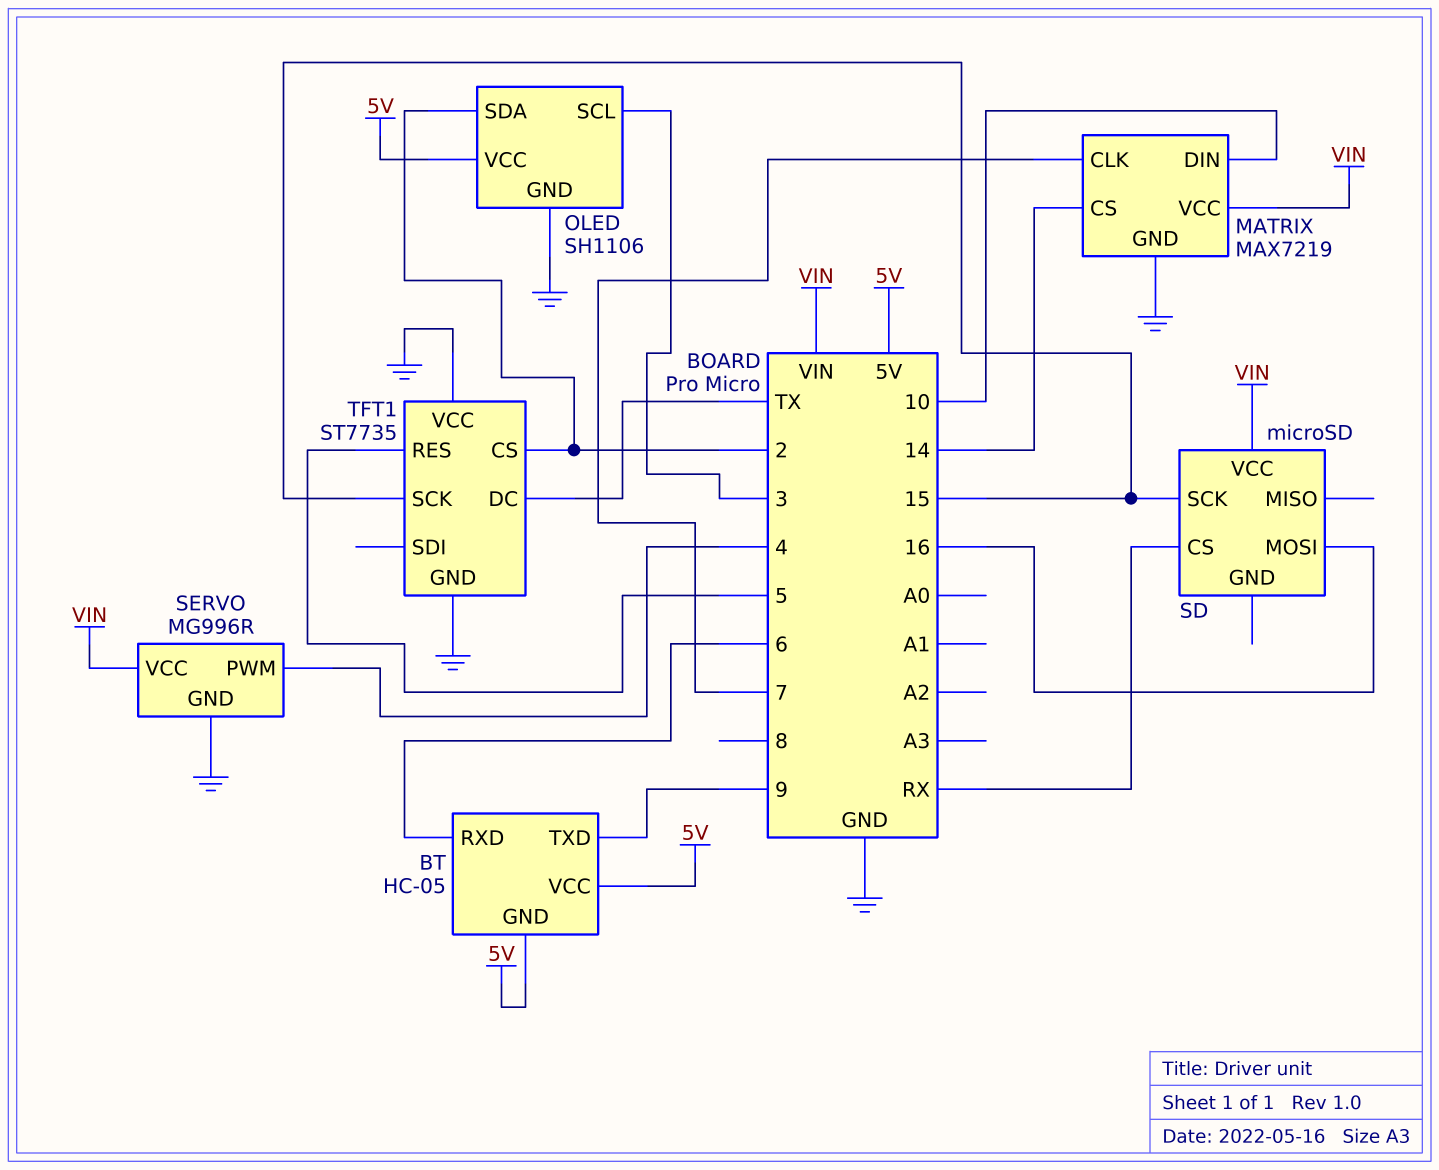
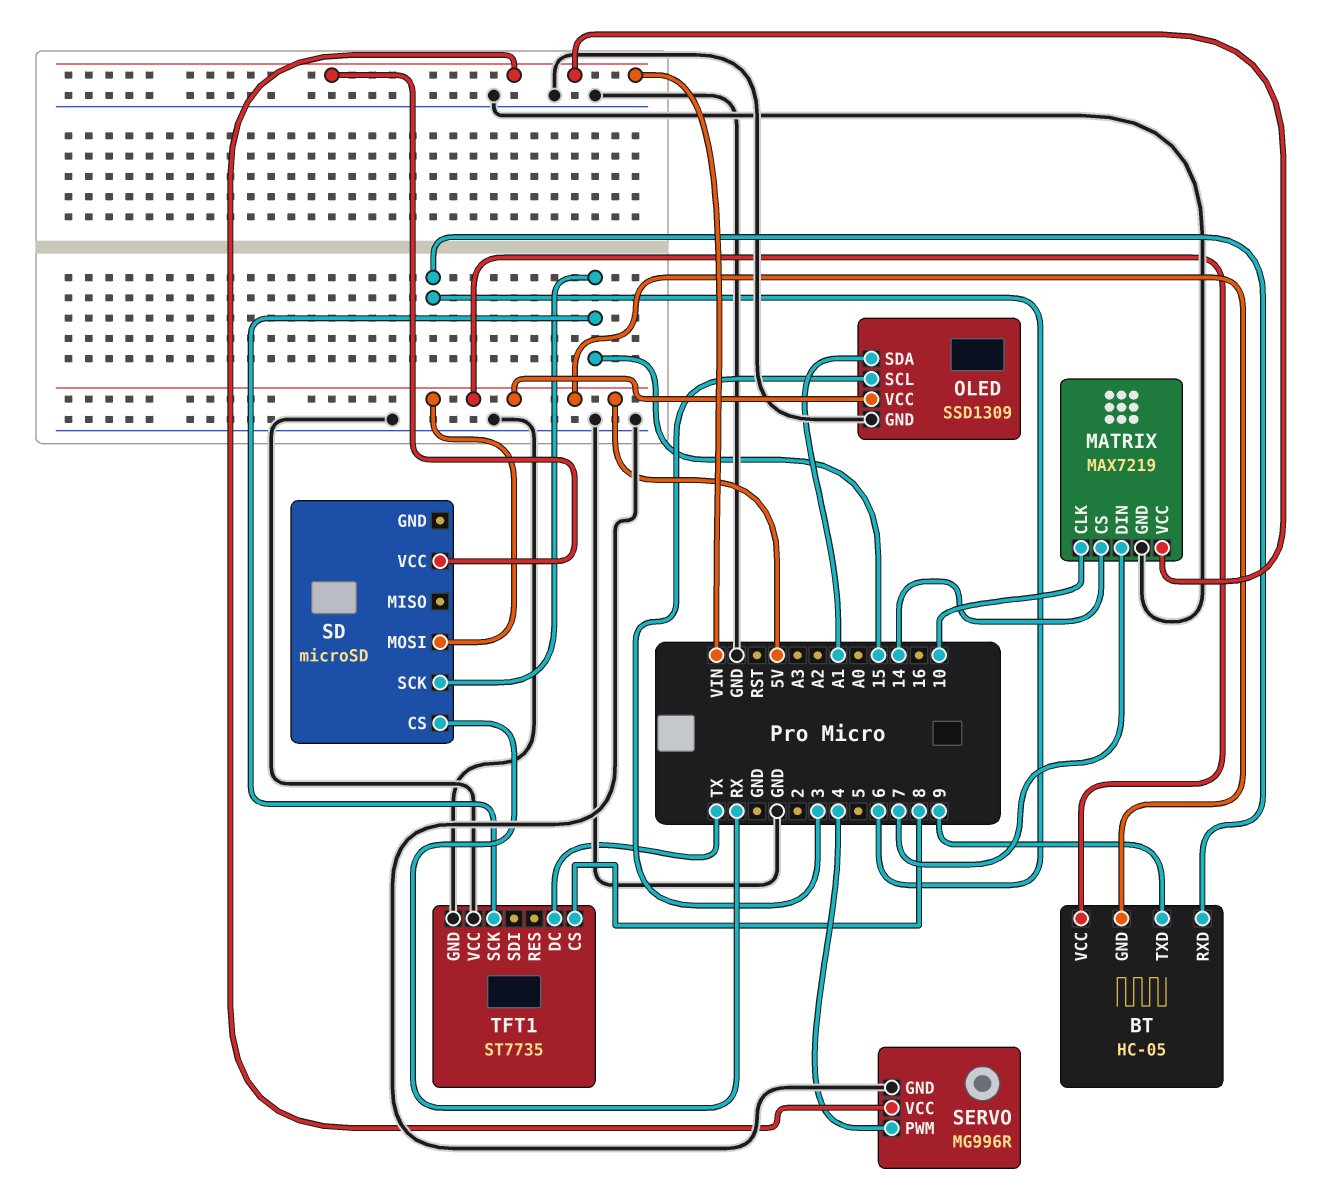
MATRIX pin CLK: 7 -> 10
MATRIX pin DIN: 10 -> 7
OLED: SH1106 -> SSD1309
OLED pin SDA: 2 -> A1
SD pin MOSI: 16 -> 5V
TFT1 pin CS: 2 -> 8
TFT1 pin RES: 5 -> none

